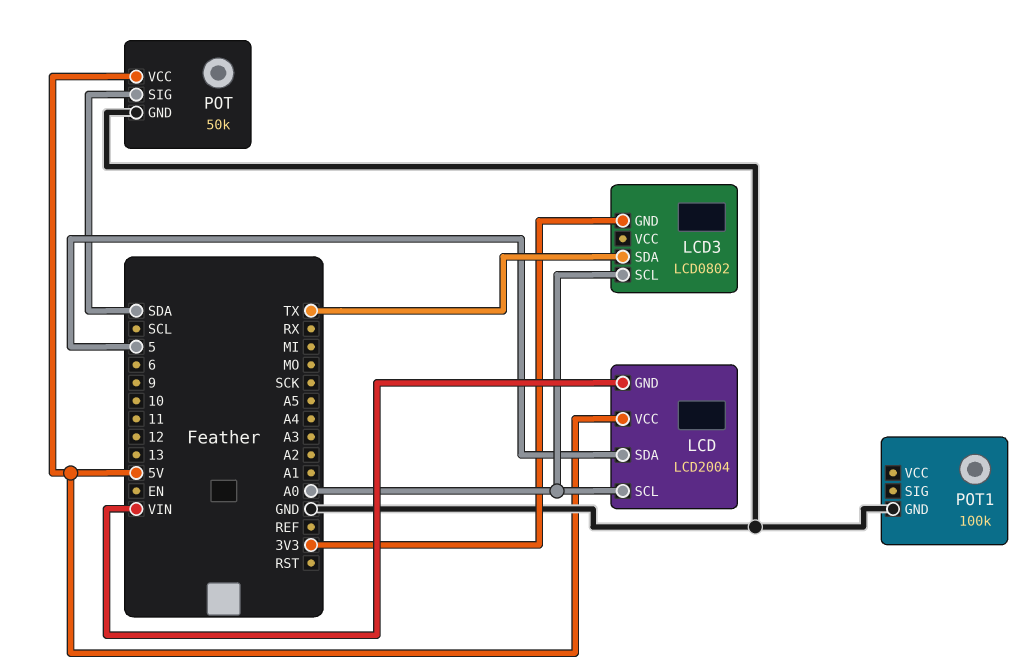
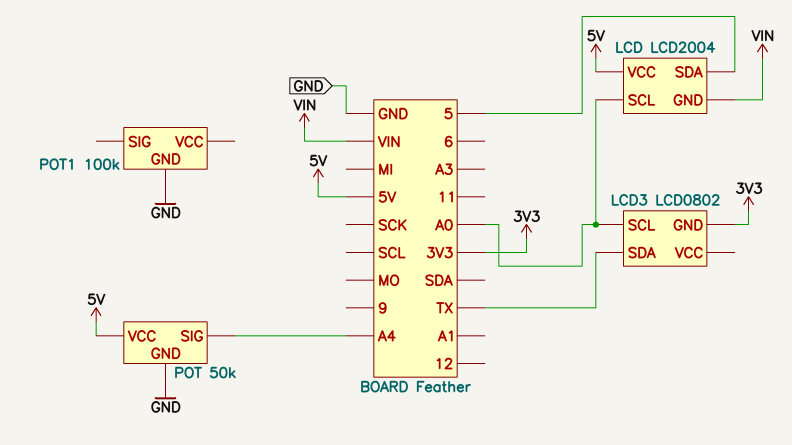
POT pin SIG: SDA -> A4

